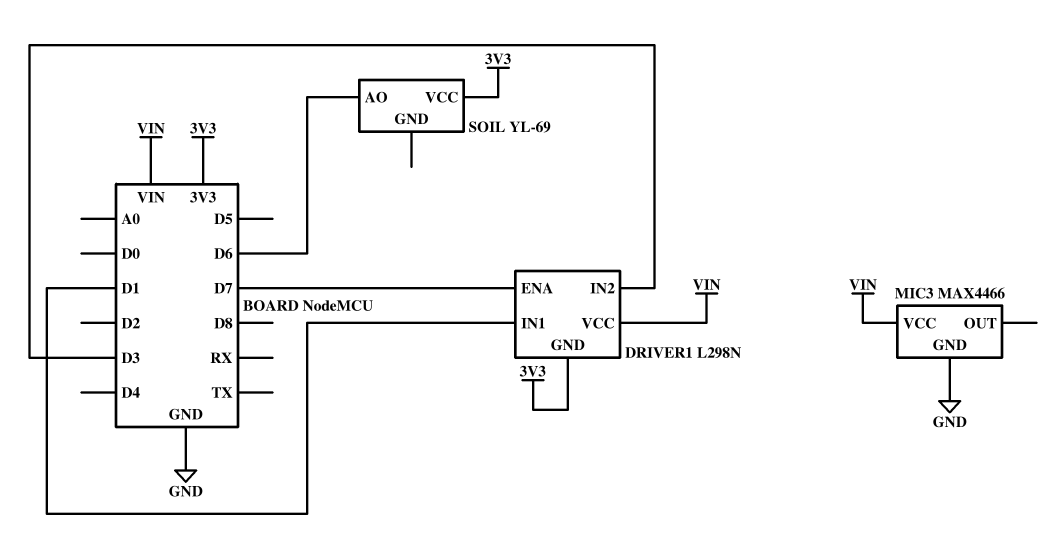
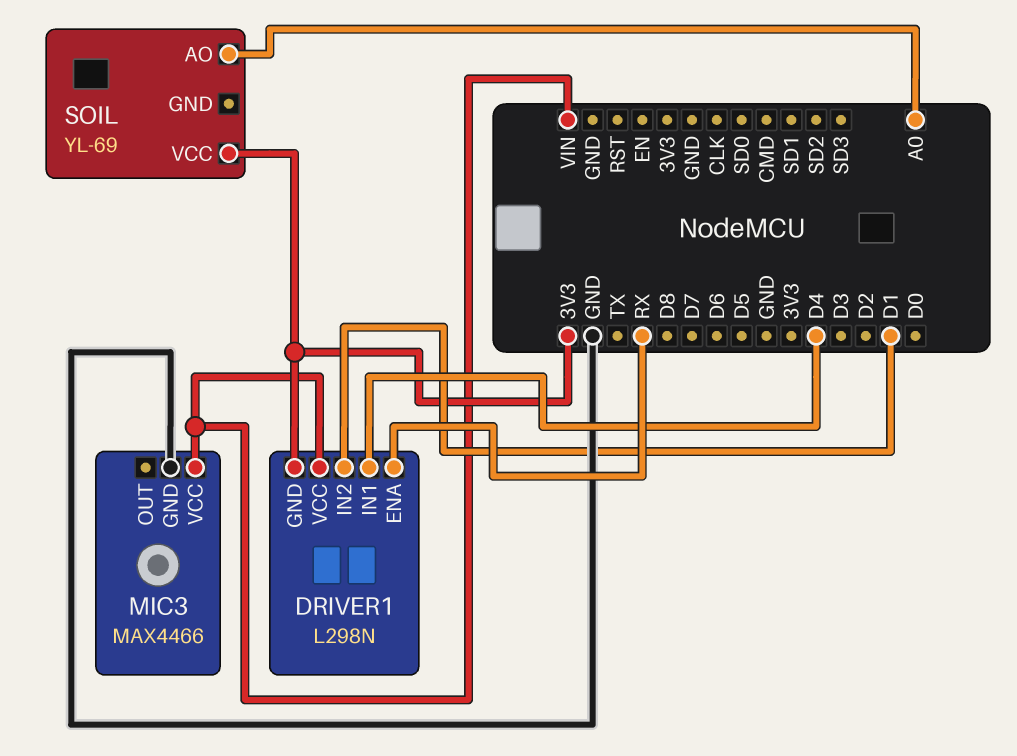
DRIVER1 pin ENA: D7 -> RX
DRIVER1 pin IN1: D1 -> D4
DRIVER1 pin IN2: D3 -> D1
SOIL pin AO: D6 -> A0

